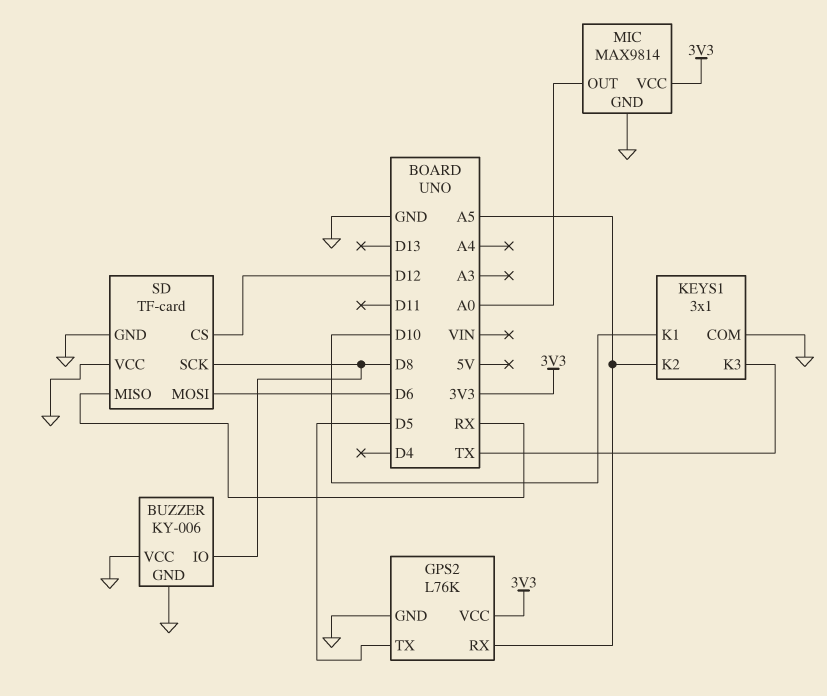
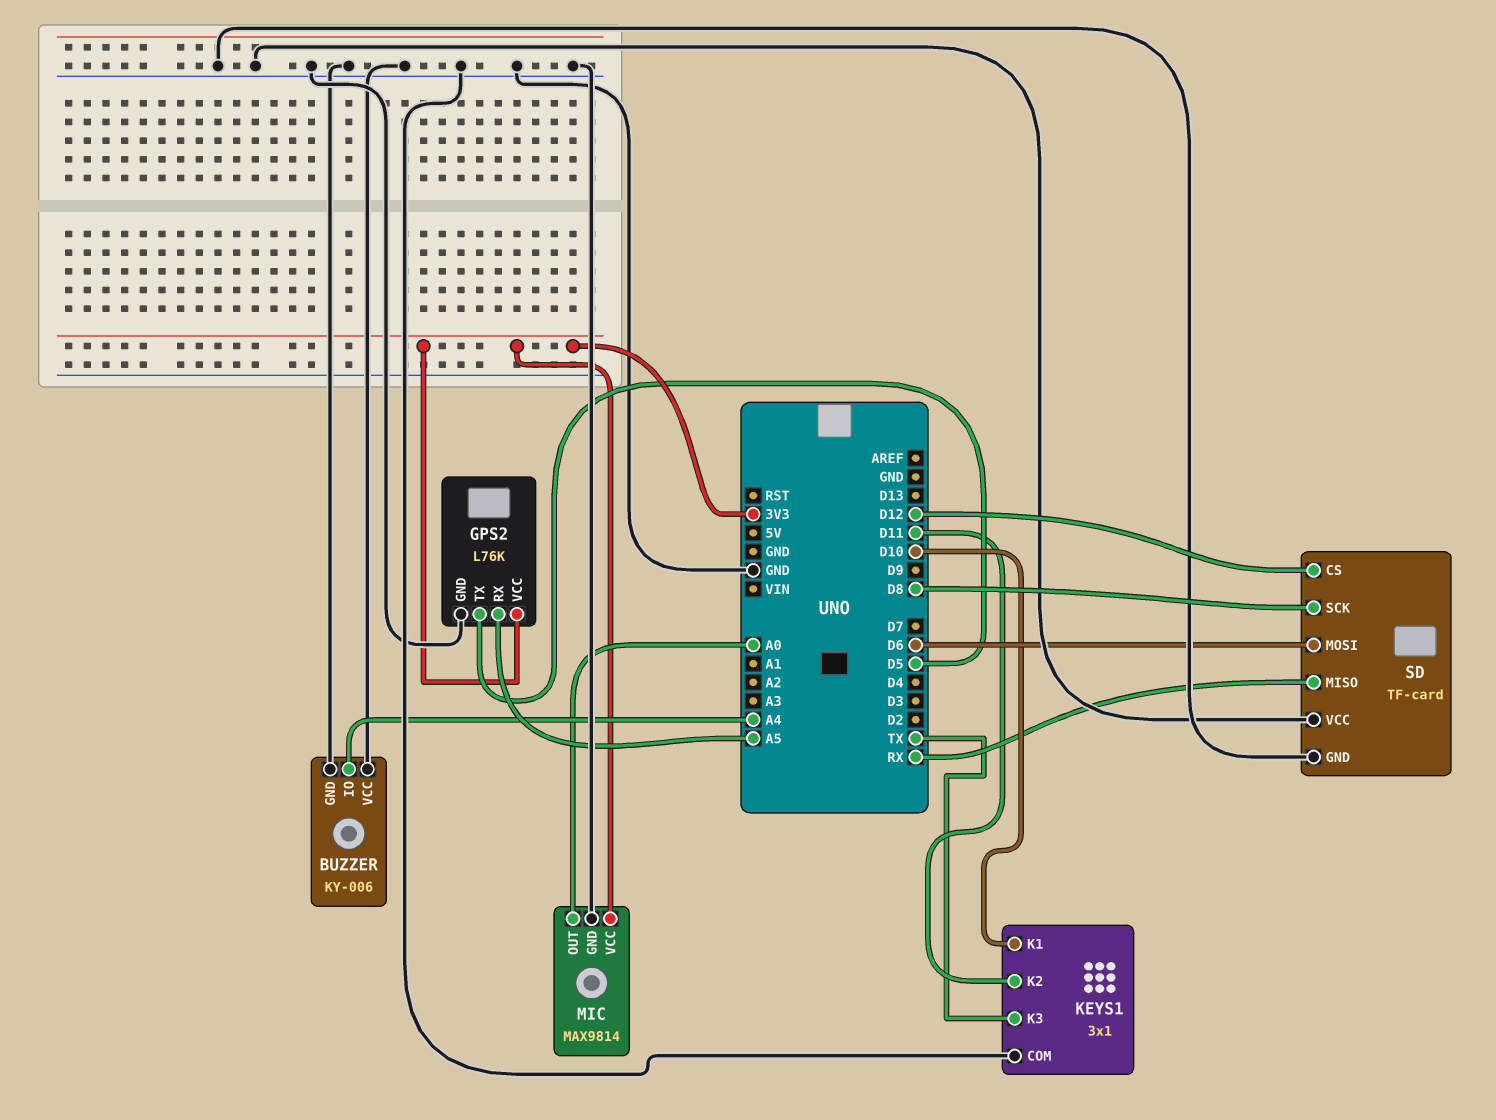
BUZZER pin IO: D8 -> A4
KEYS1 pin K2: A5 -> D11

